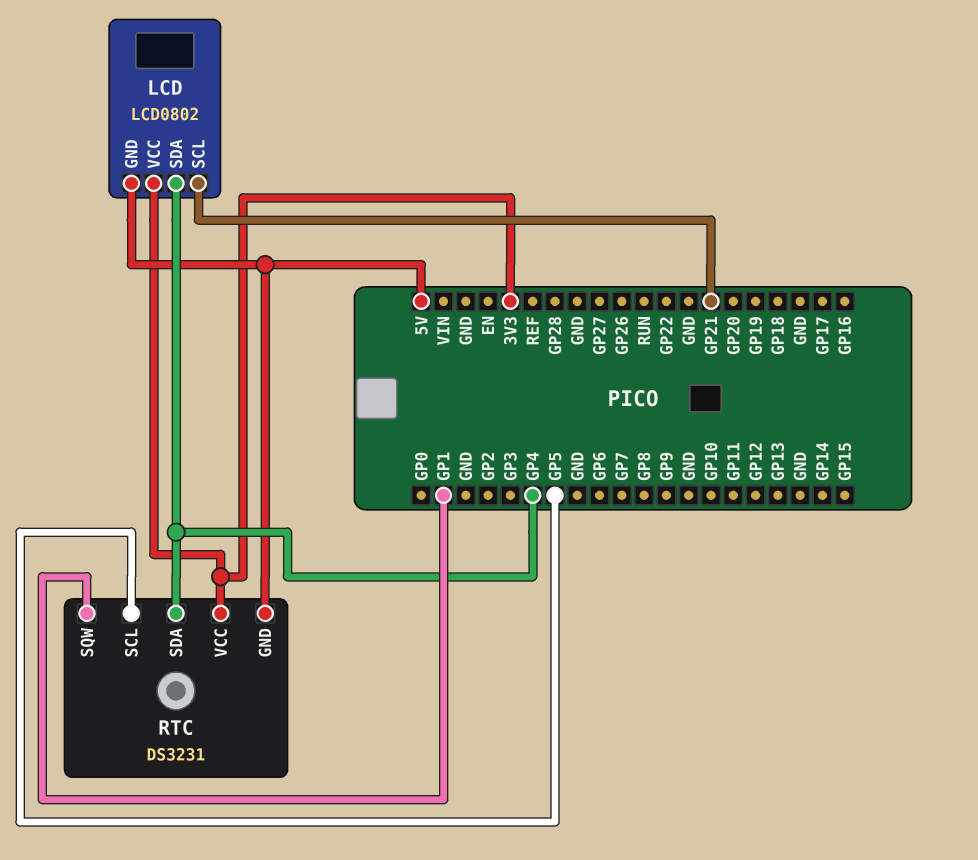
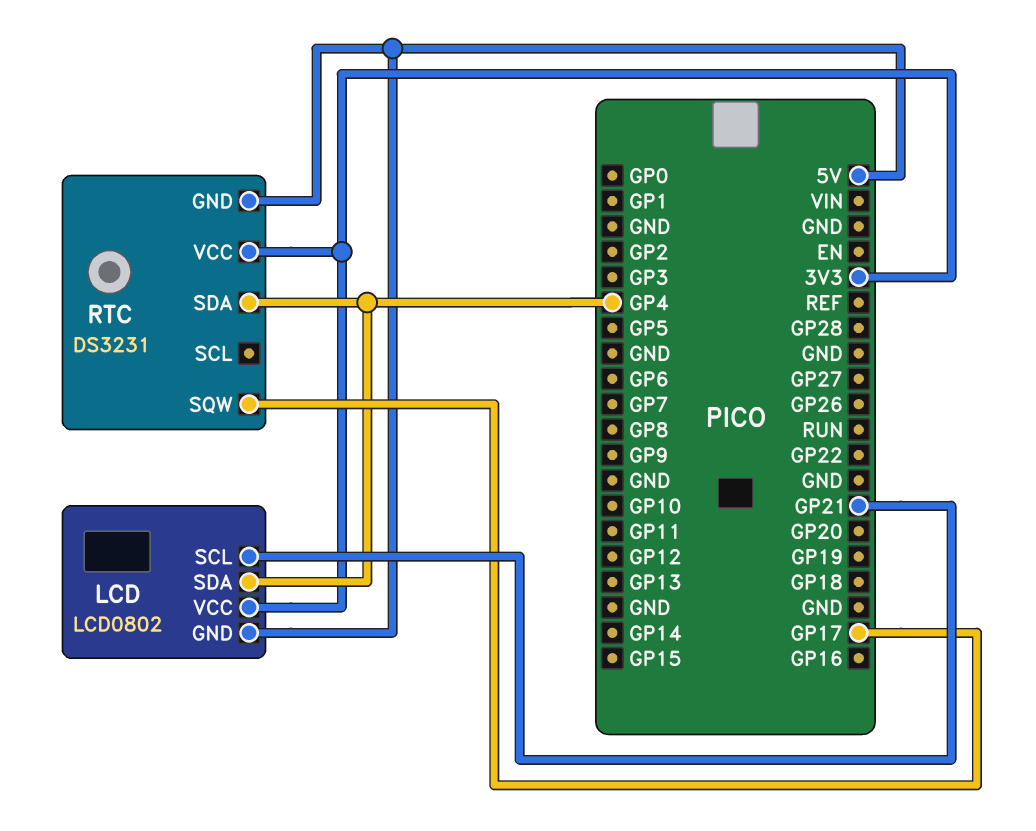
RTC pin SCL: GP5 -> none
RTC pin SQW: GP1 -> GP17

